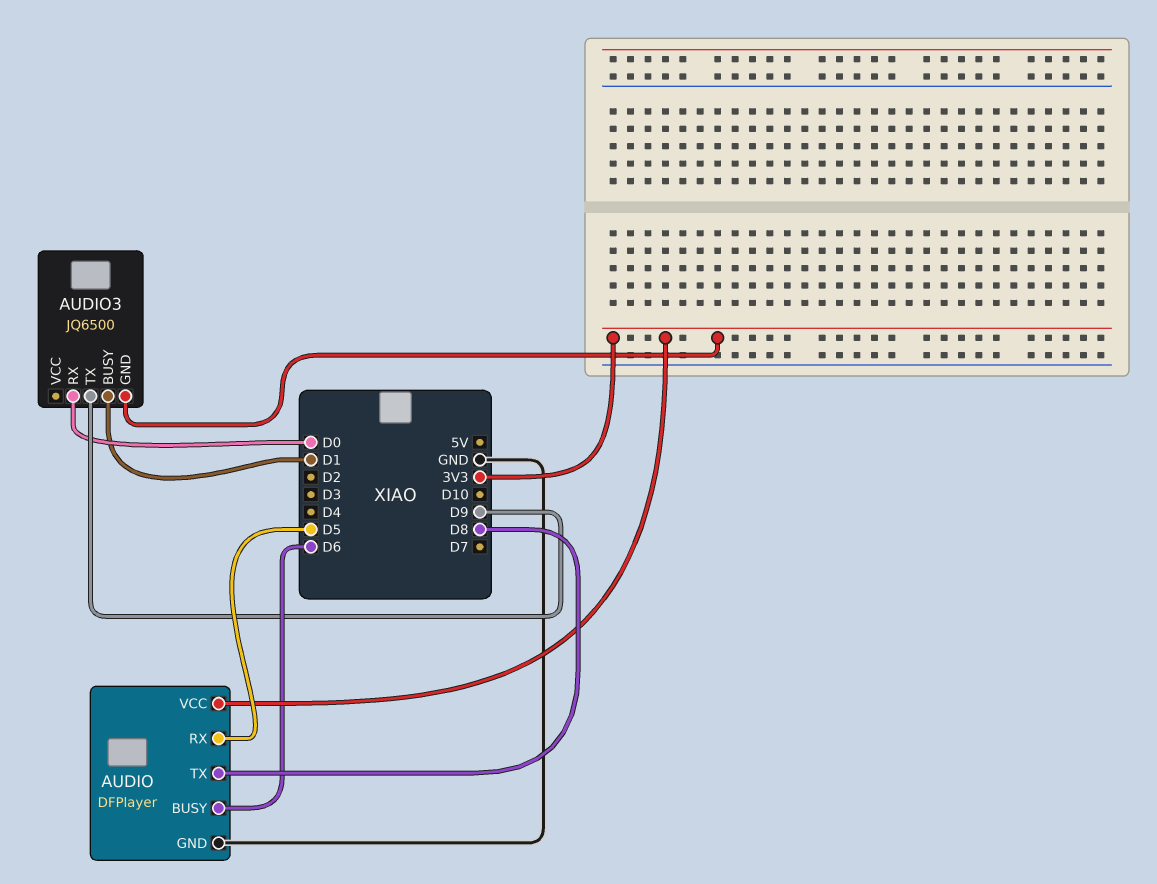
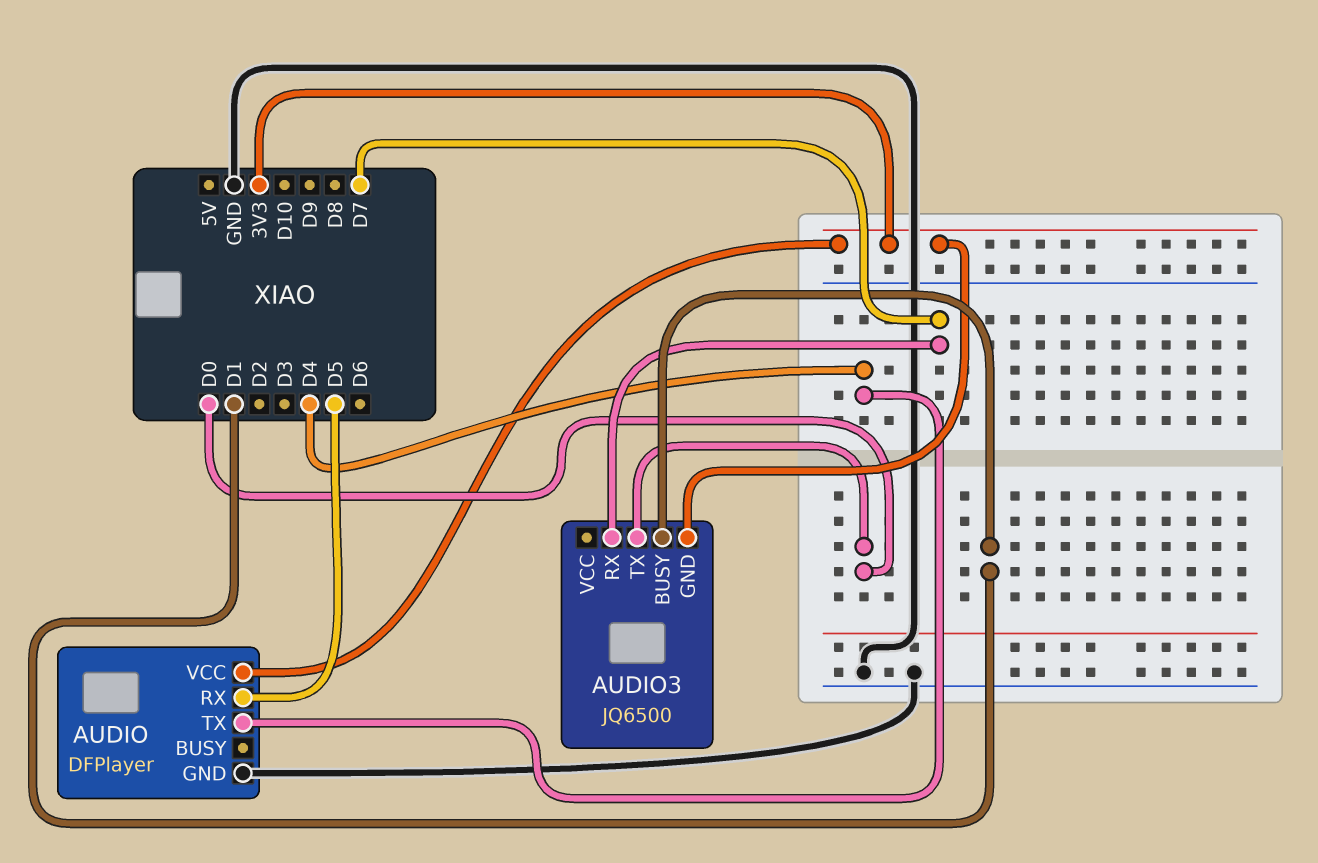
AUDIO pin BUSY: D6 -> none
AUDIO pin TX: D8 -> D4
AUDIO3 pin RX: D0 -> D7
AUDIO3 pin TX: D9 -> D0

